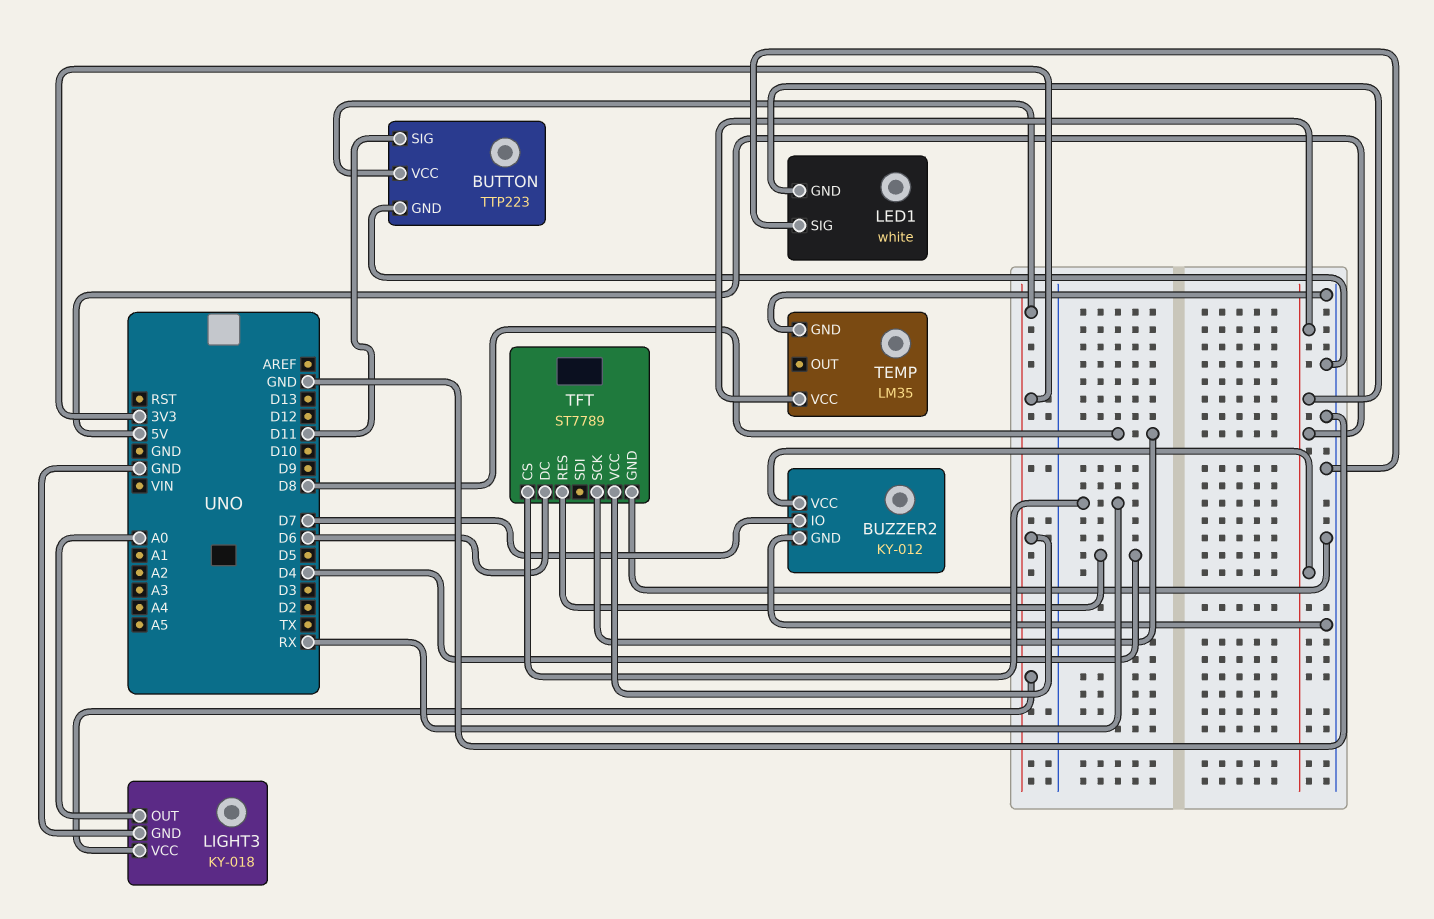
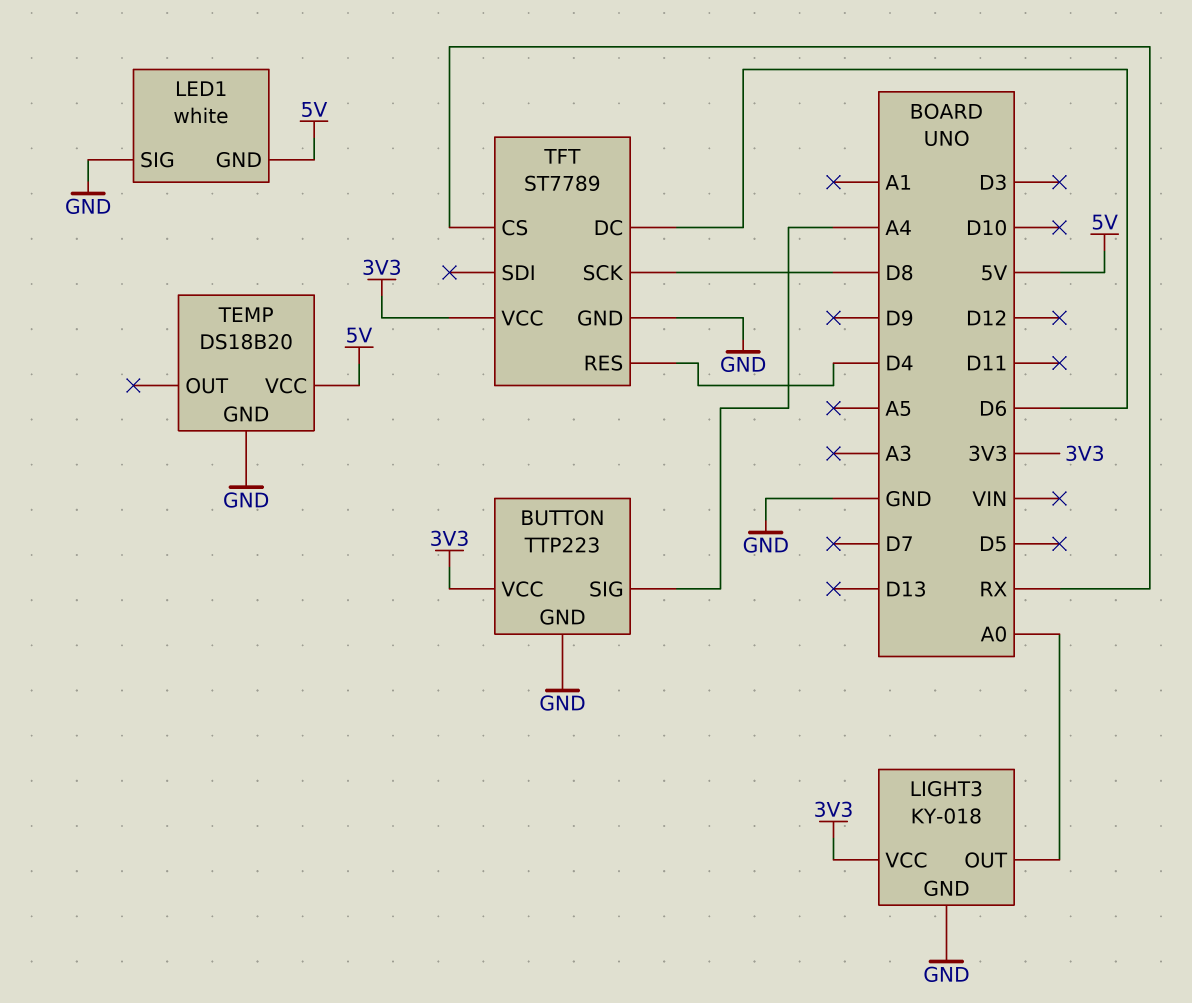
BUTTON pin SIG: D11 -> A4
BUZZER2: KY-012 -> none
BUZZER2 pin GND: GND -> none
BUZZER2 pin IO: D7 -> none
BUZZER2 pin VCC: 5V -> none
TEMP: LM35 -> DS18B20

